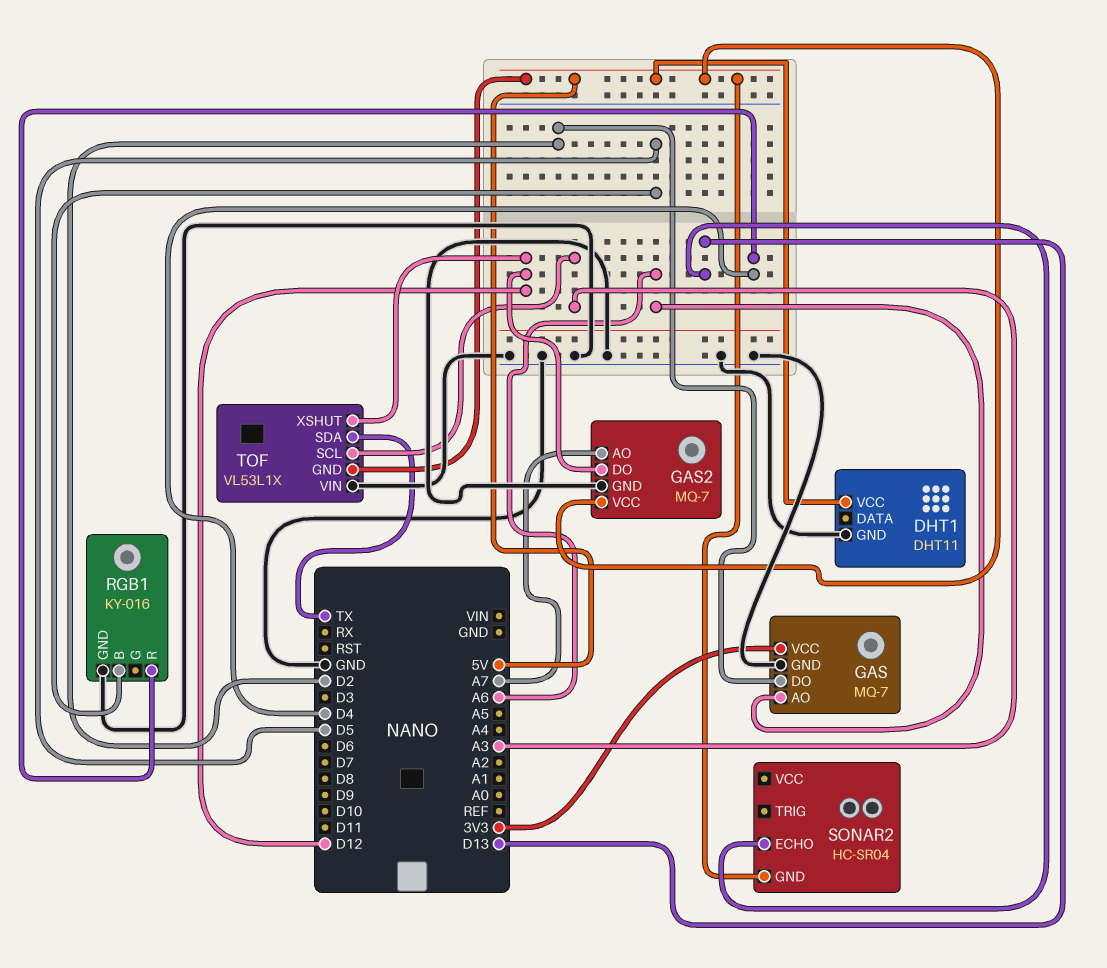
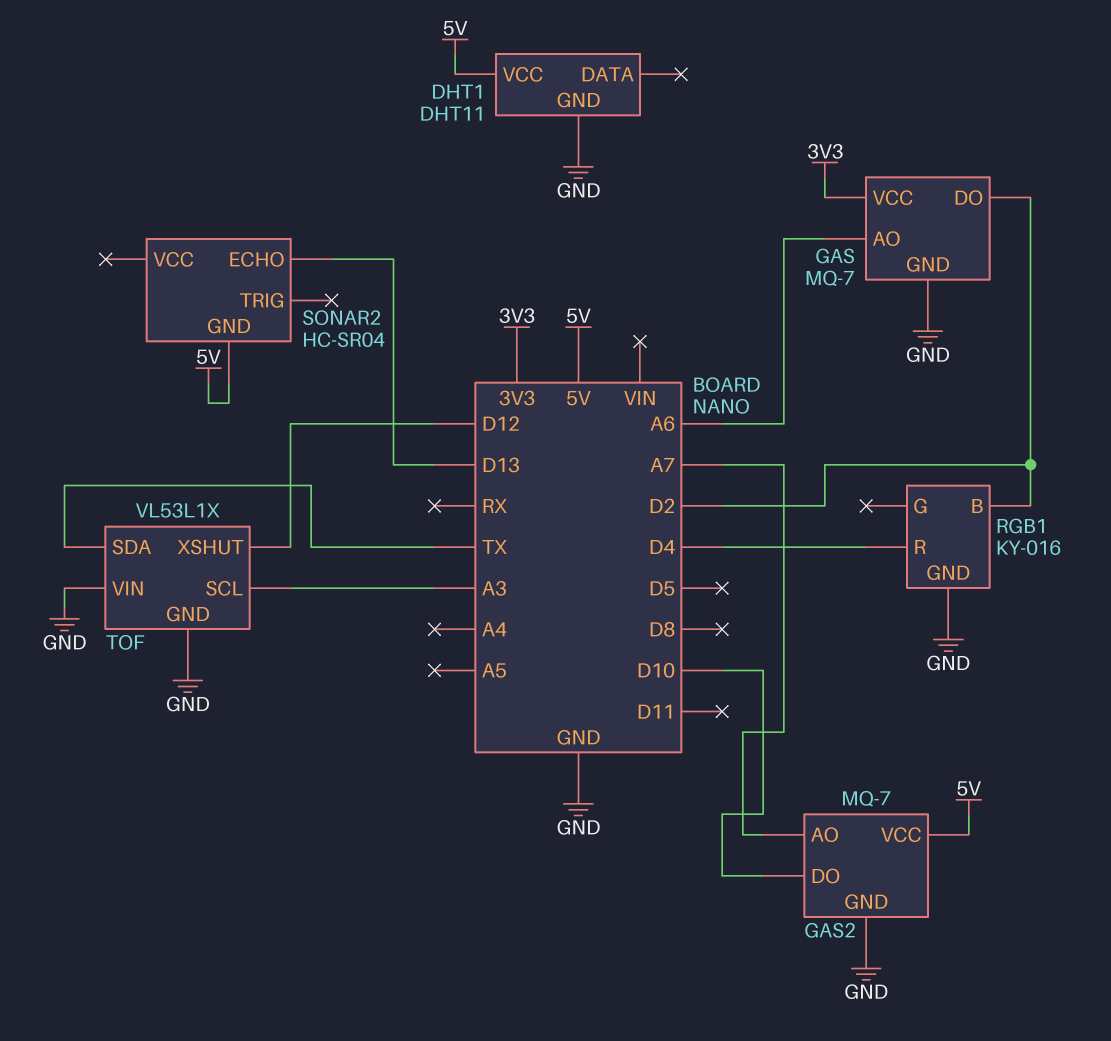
GAS2 pin DO: D12 -> D10
RGB1 pin B: D5 -> D2
TOF pin GND: 5V -> GND

